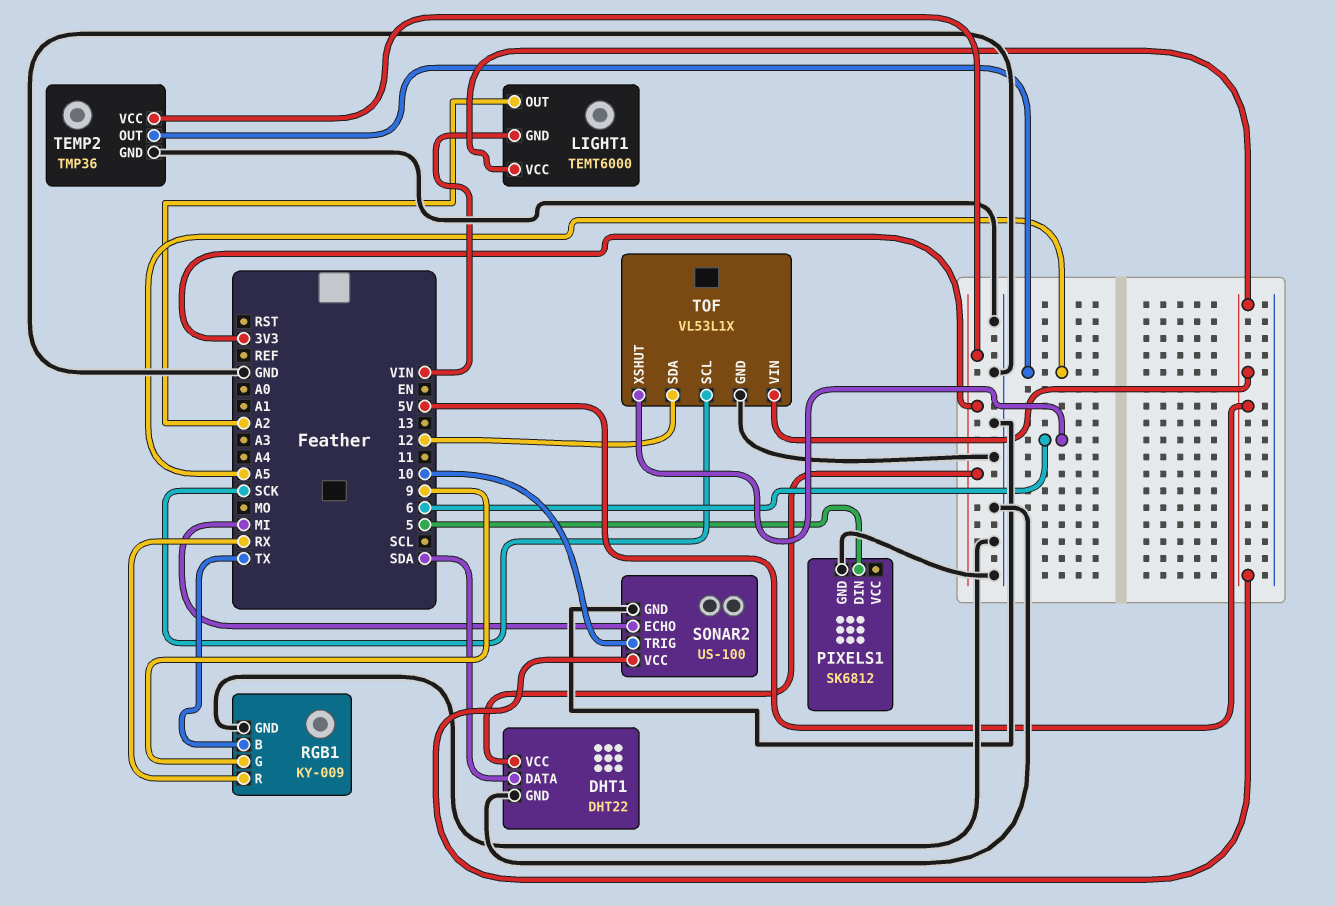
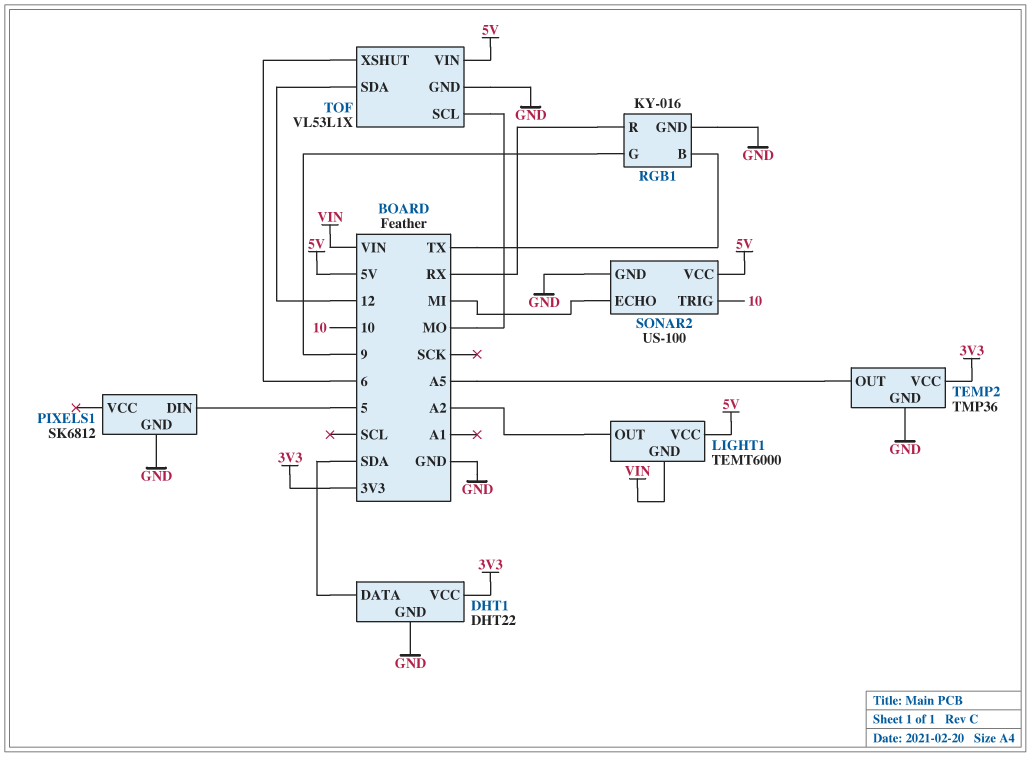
RGB1: KY-009 -> KY-016
TOF pin SCL: SCK -> MO

